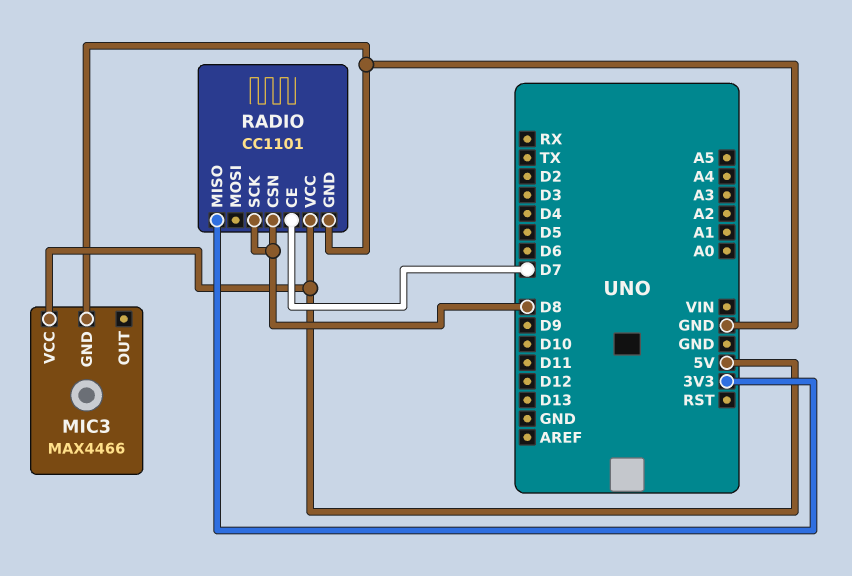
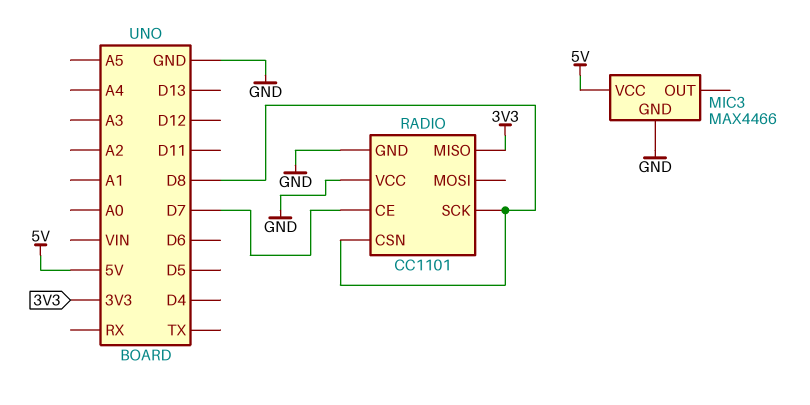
RADIO pin VCC: 5V -> GND

